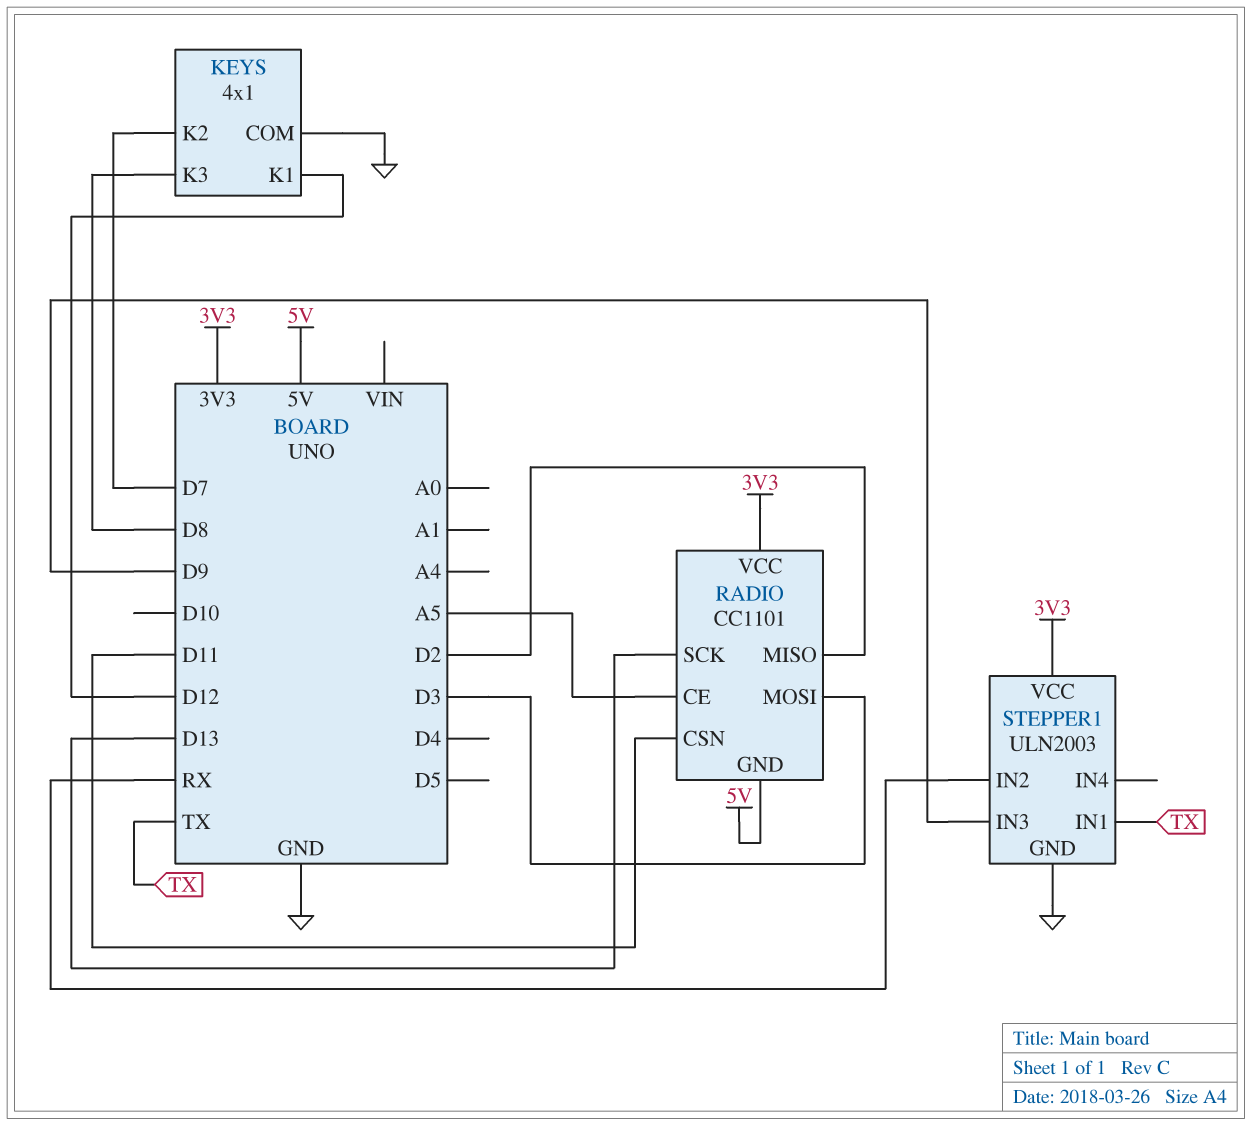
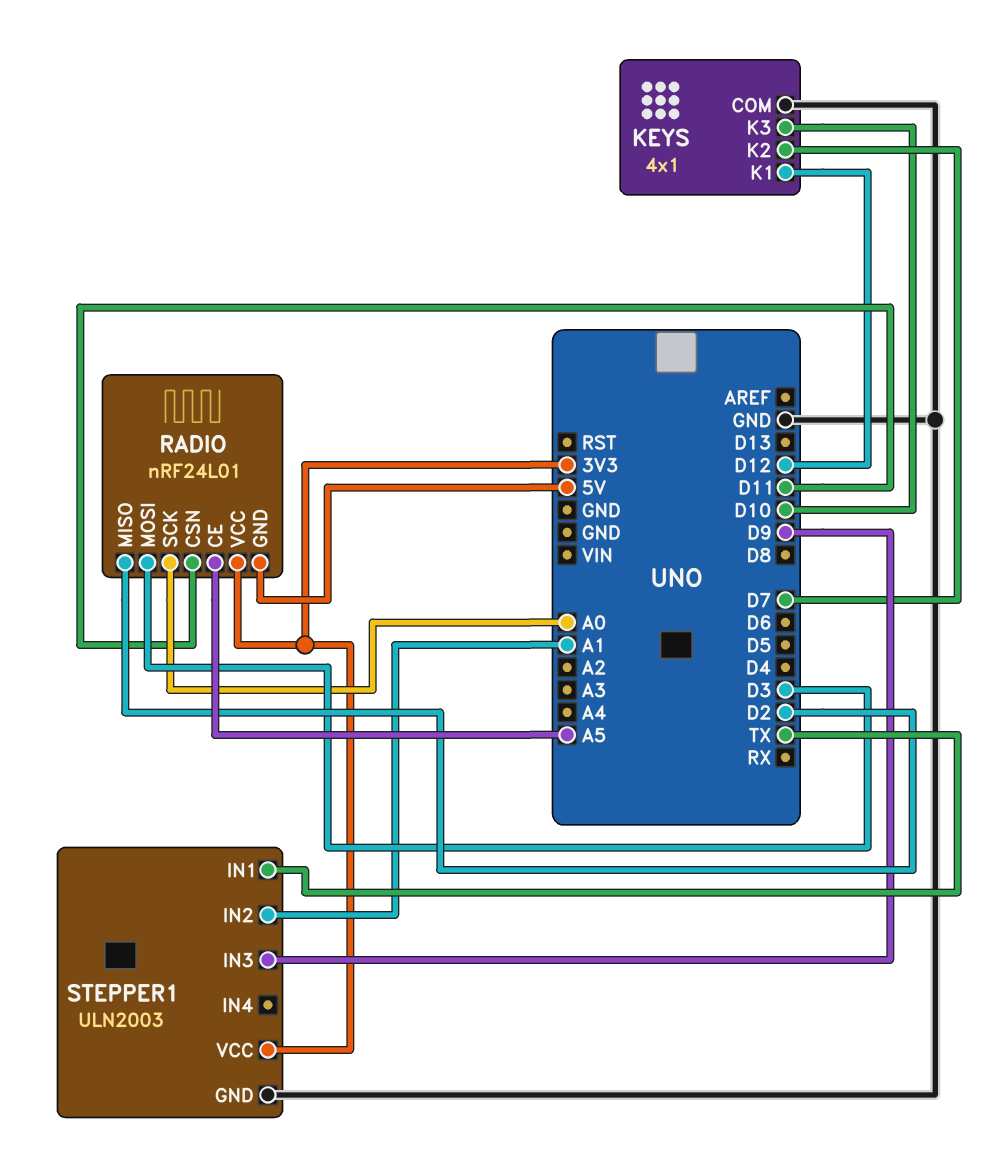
KEYS pin K3: D8 -> D10
RADIO: CC1101 -> nRF24L01
RADIO pin SCK: D13 -> A0
STEPPER1 pin IN2: RX -> A1

